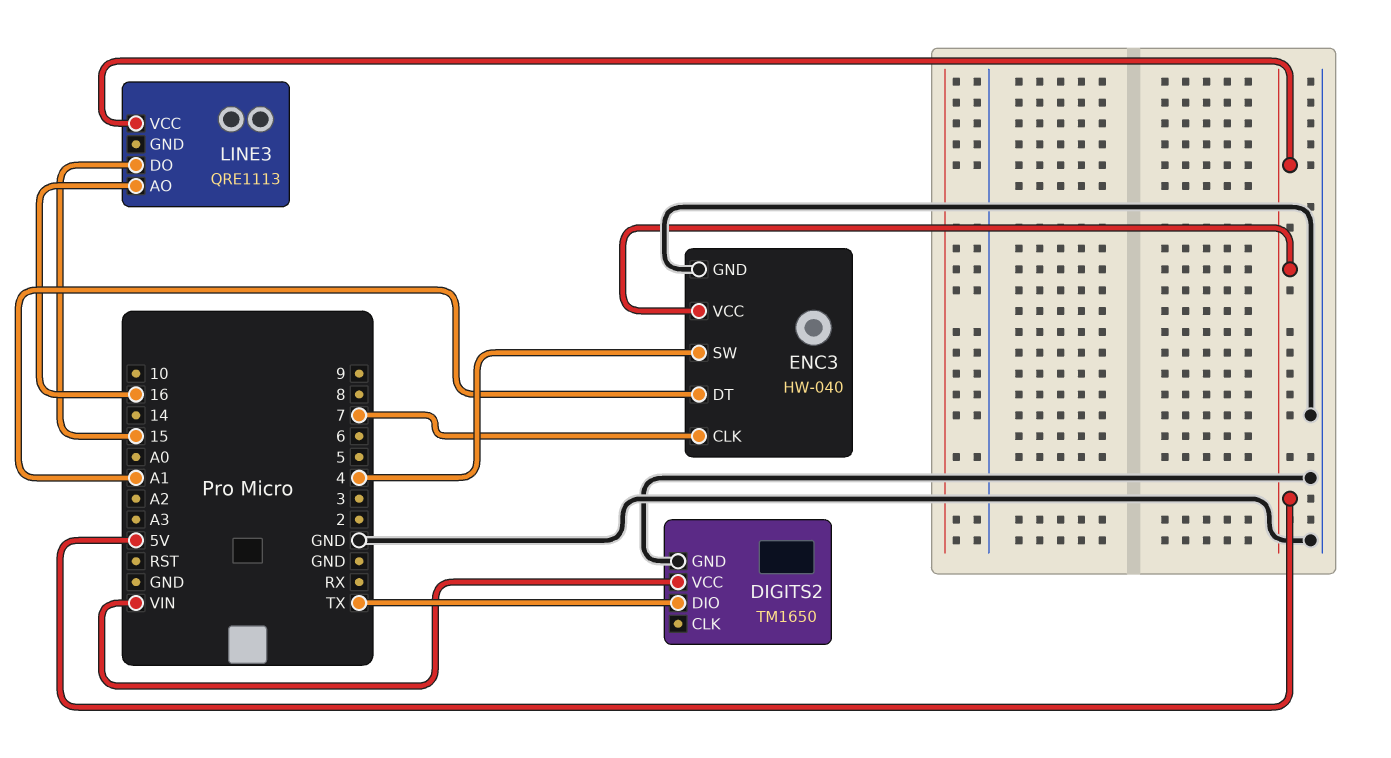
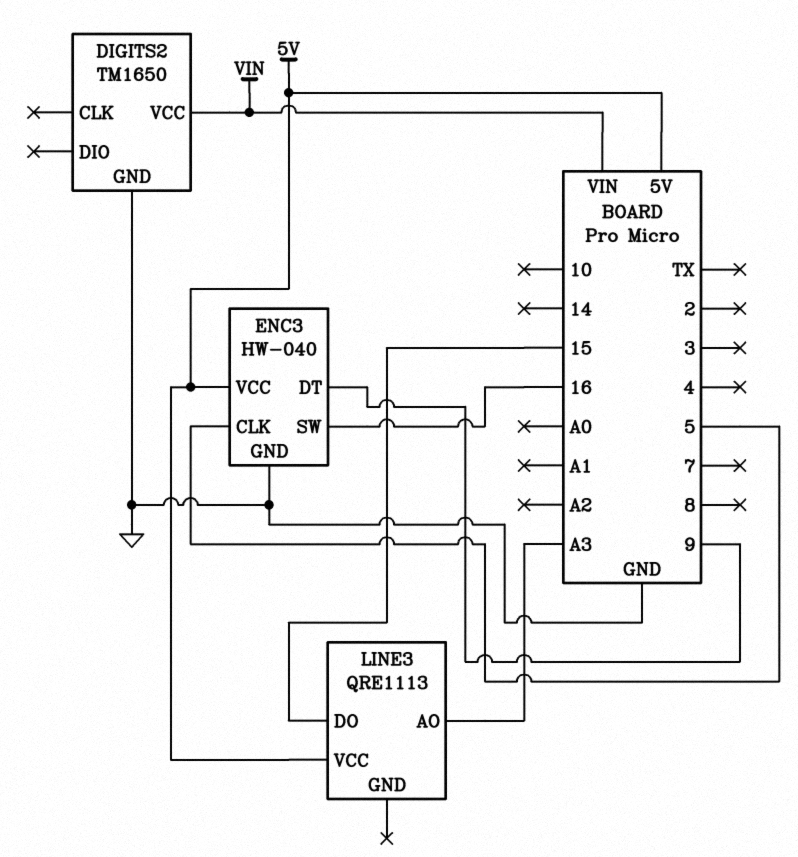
DIGITS2 pin DIO: TX -> none
ENC3 pin CLK: 7 -> 5
ENC3 pin DT: A1 -> 9
ENC3 pin SW: 4 -> 16
LINE3 pin AO: 16 -> A3

